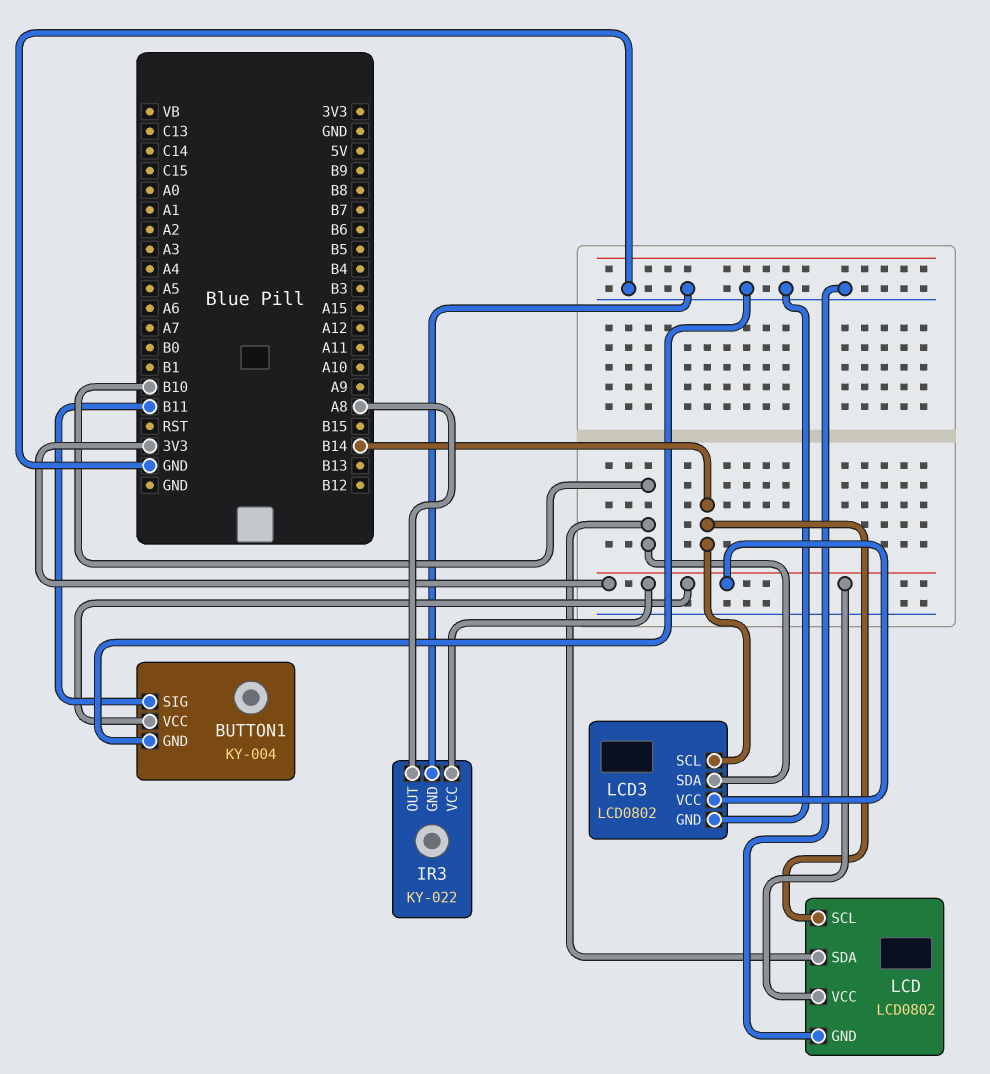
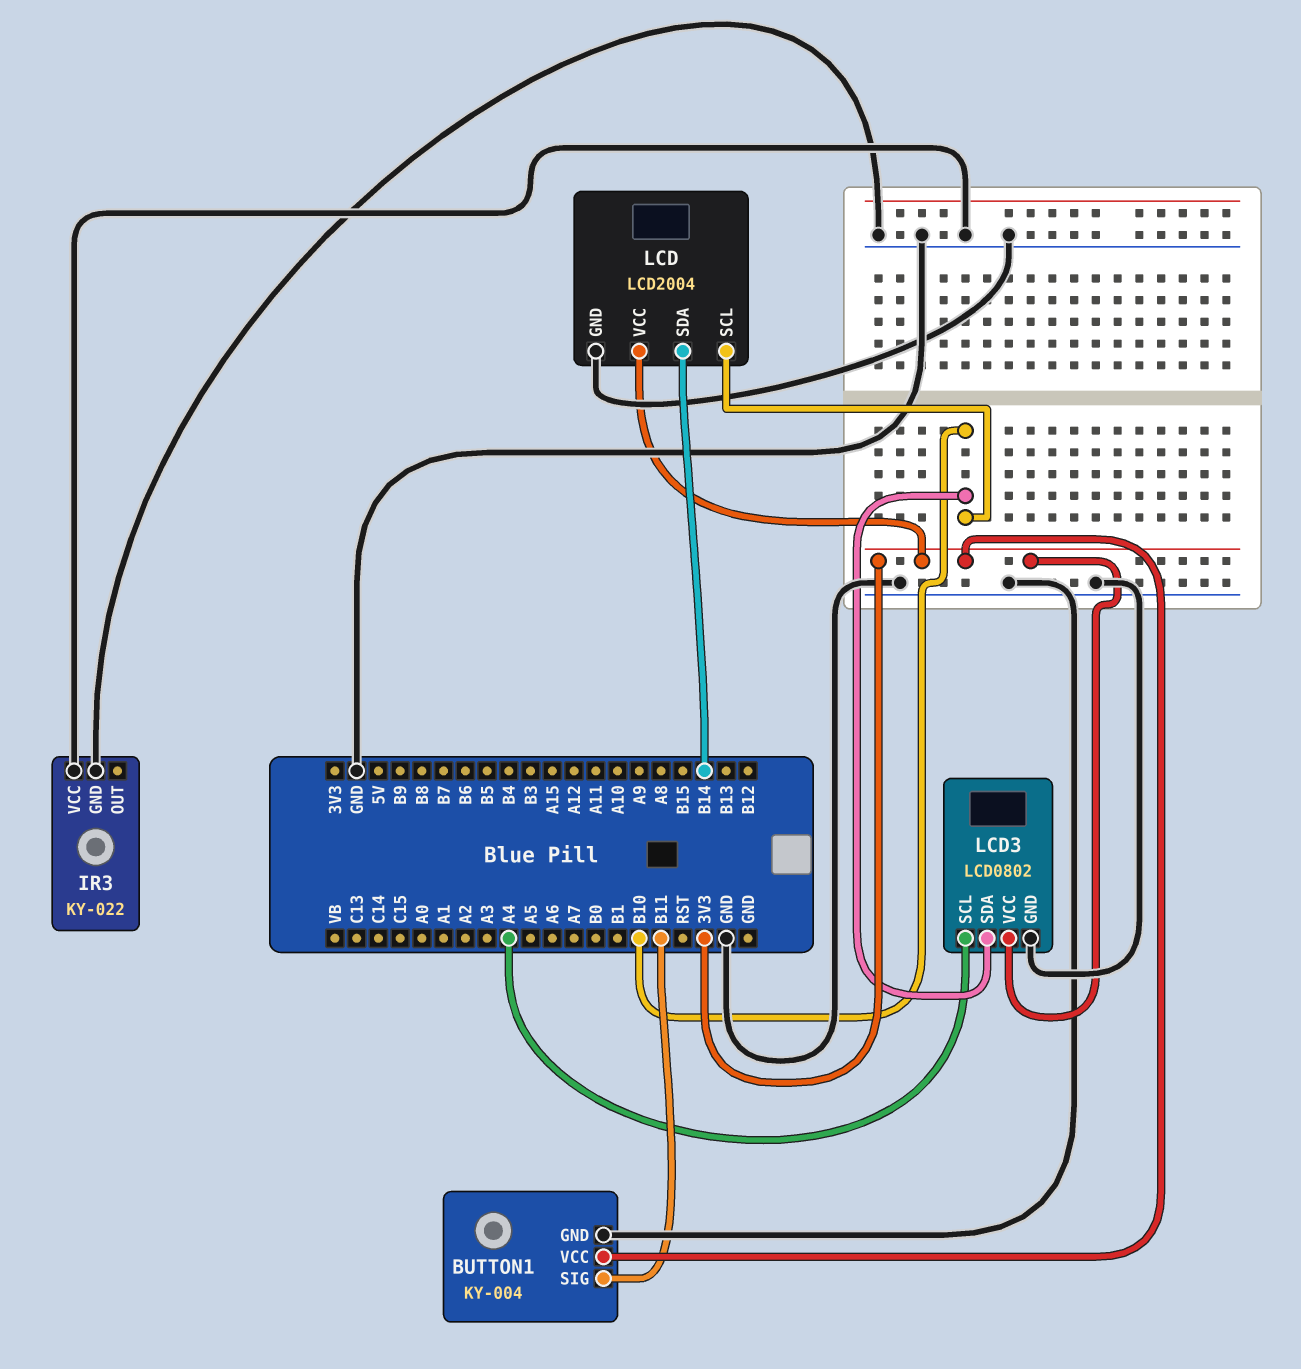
IR3 pin OUT: A8 -> none
IR3 pin VCC: 3V3 -> GND
LCD: LCD0802 -> LCD2004
LCD pin SCL: B14 -> B10
LCD pin SDA: B10 -> B14
LCD3 pin SCL: B14 -> A4

